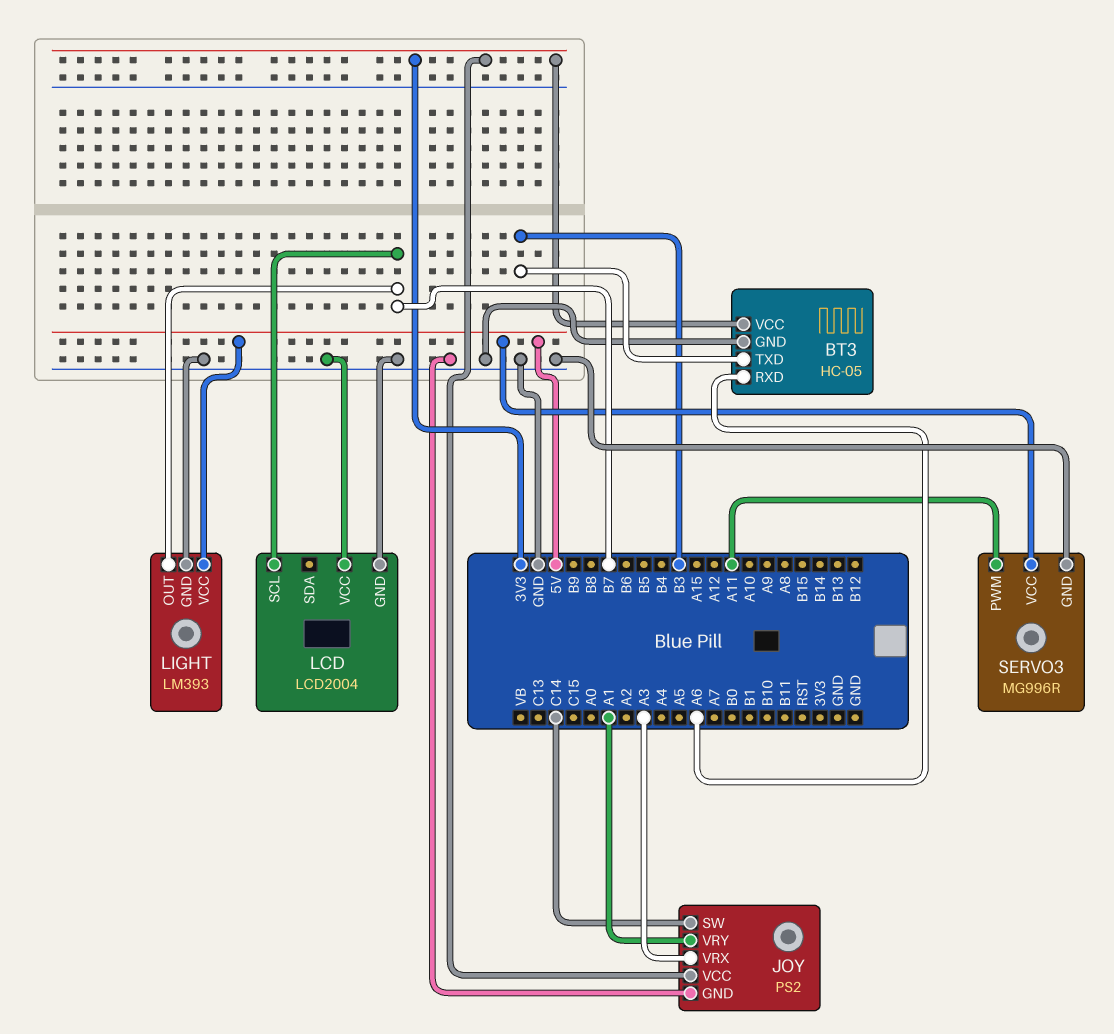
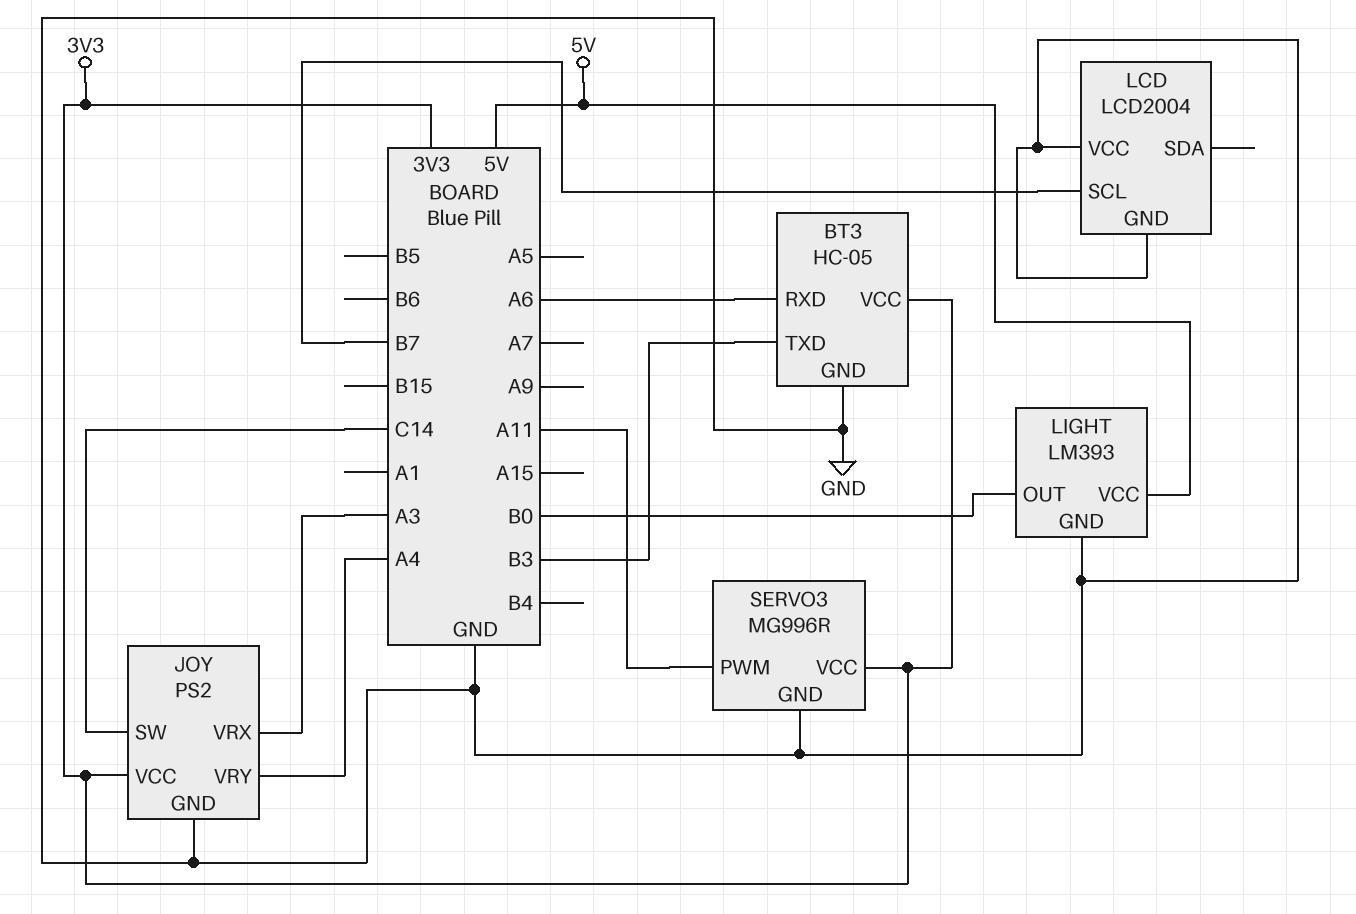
JOY pin VRY: A1 -> A4
LIGHT pin OUT: B7 -> B0
SERVO3 pin VCC: 5V -> 3V3

